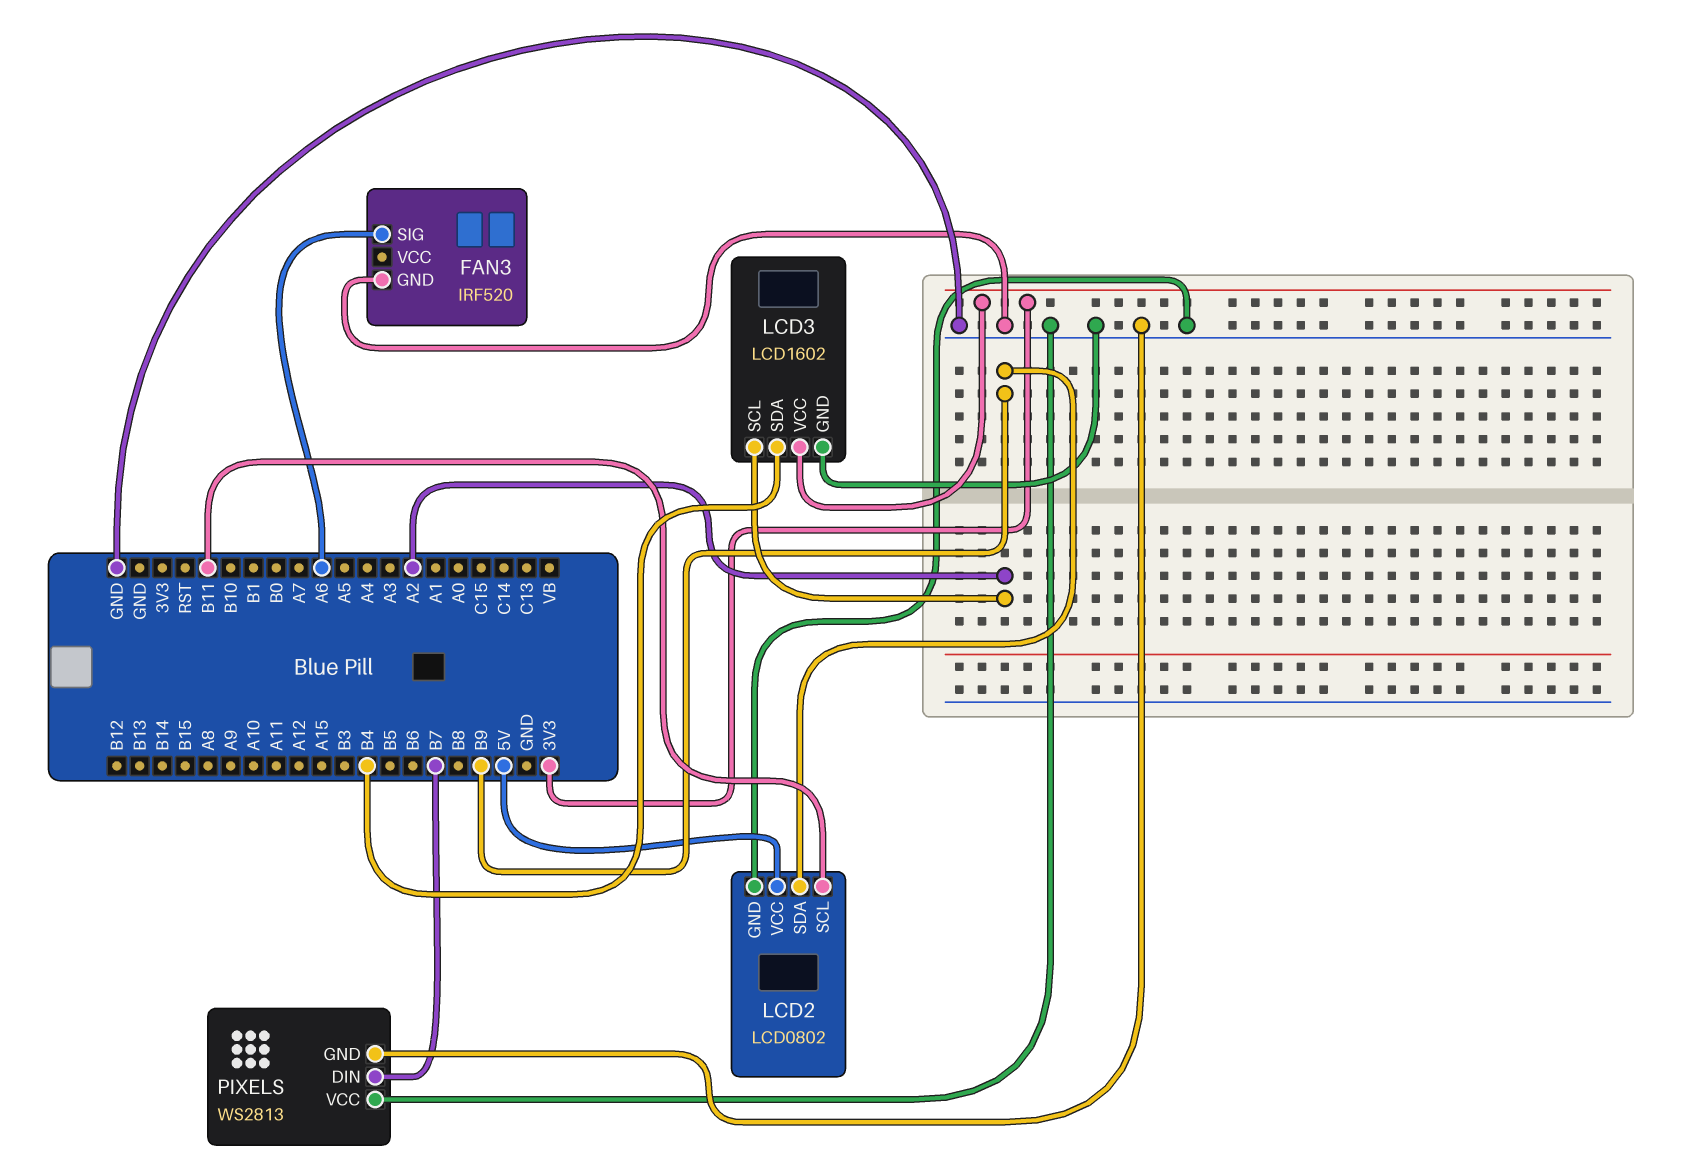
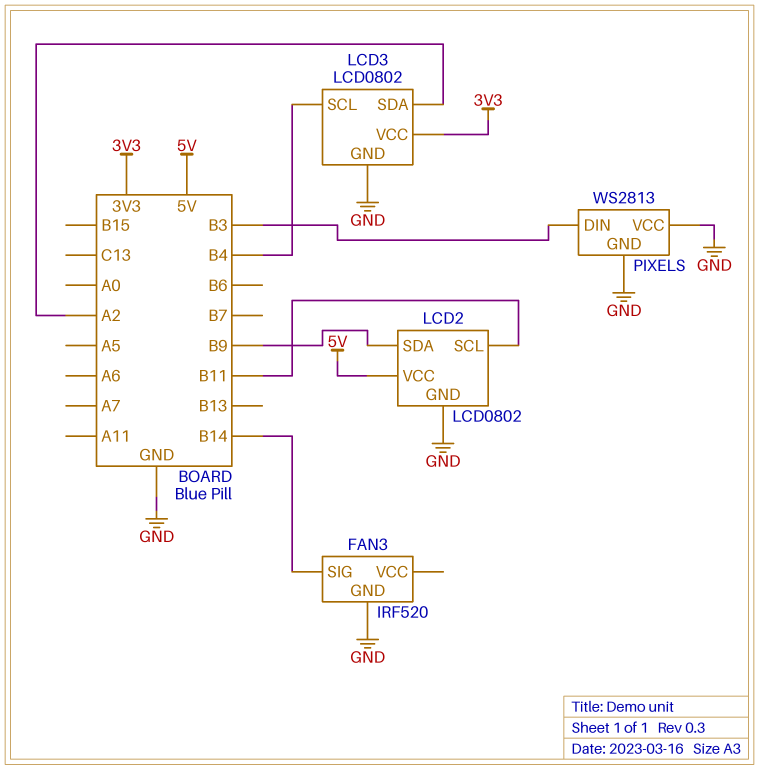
FAN3 pin SIG: A6 -> B14
LCD3: LCD1602 -> LCD0802
LCD3 pin SCL: A2 -> B4
LCD3 pin SDA: B4 -> A2
PIXELS pin DIN: B7 -> B3

